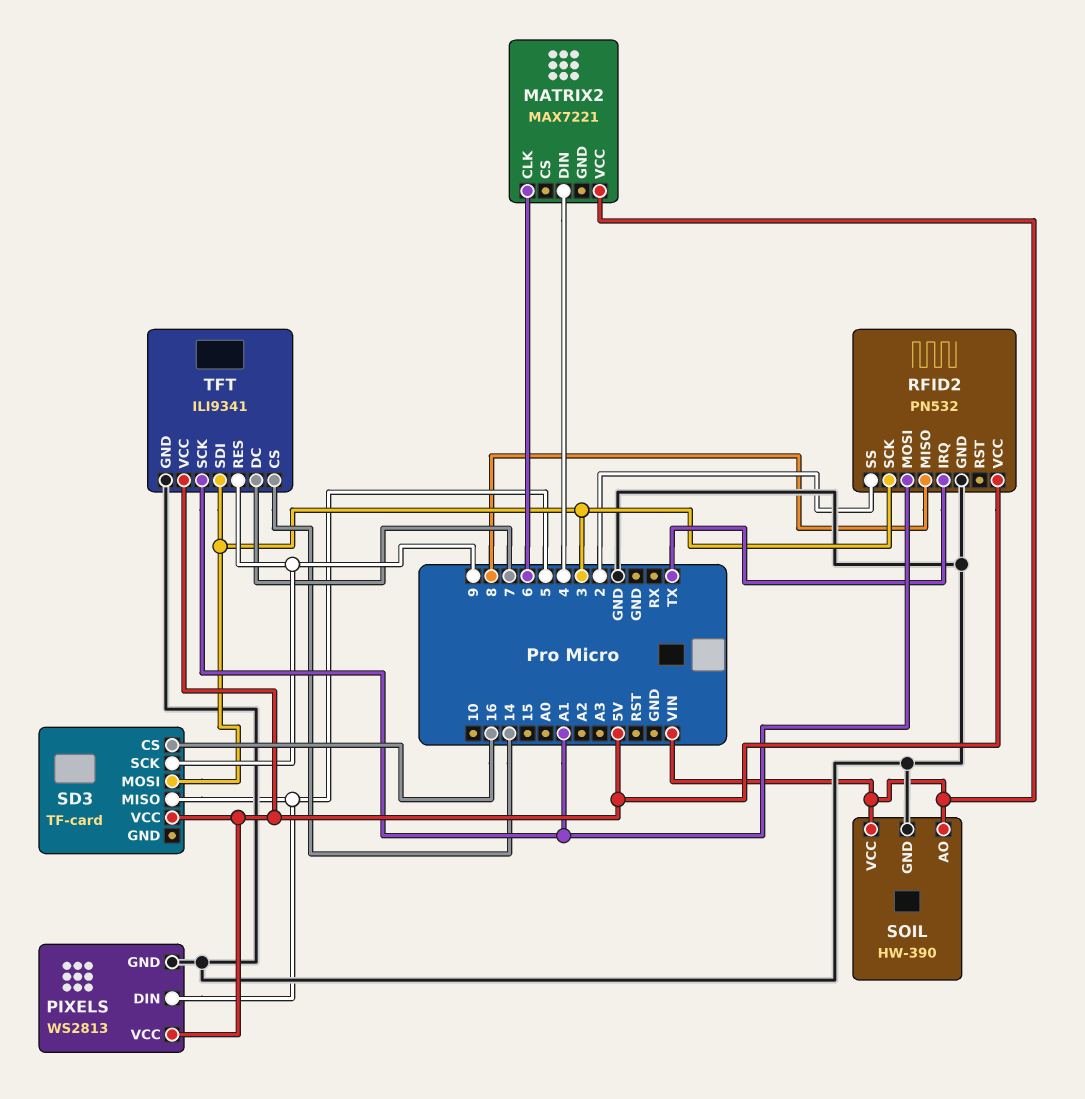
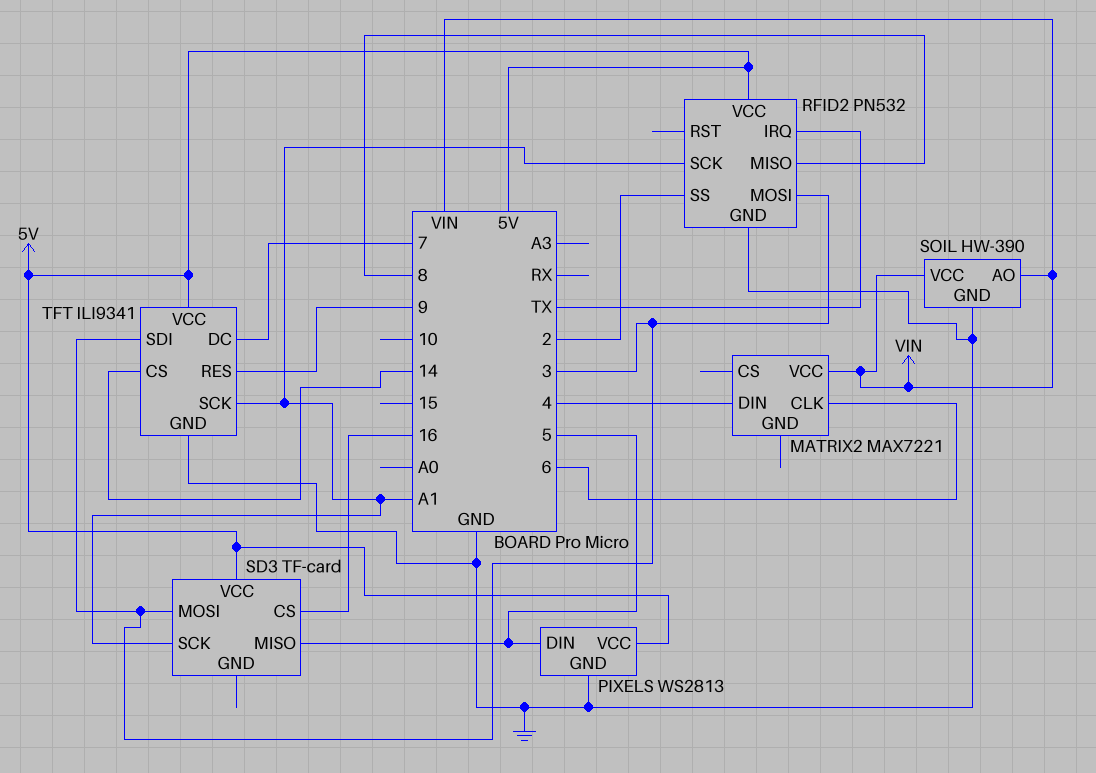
RFID2 pin MOSI: A1 -> 3
RFID2 pin SCK: 3 -> A1
SD3 pin SCK: 9 -> A1

